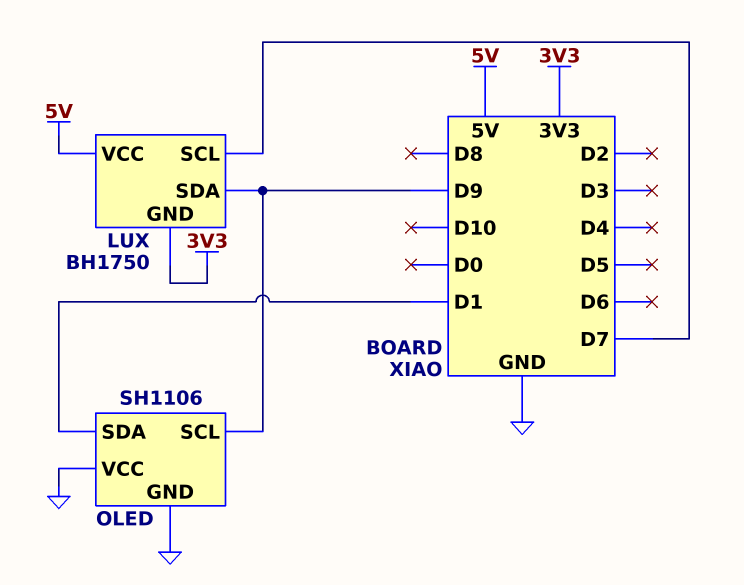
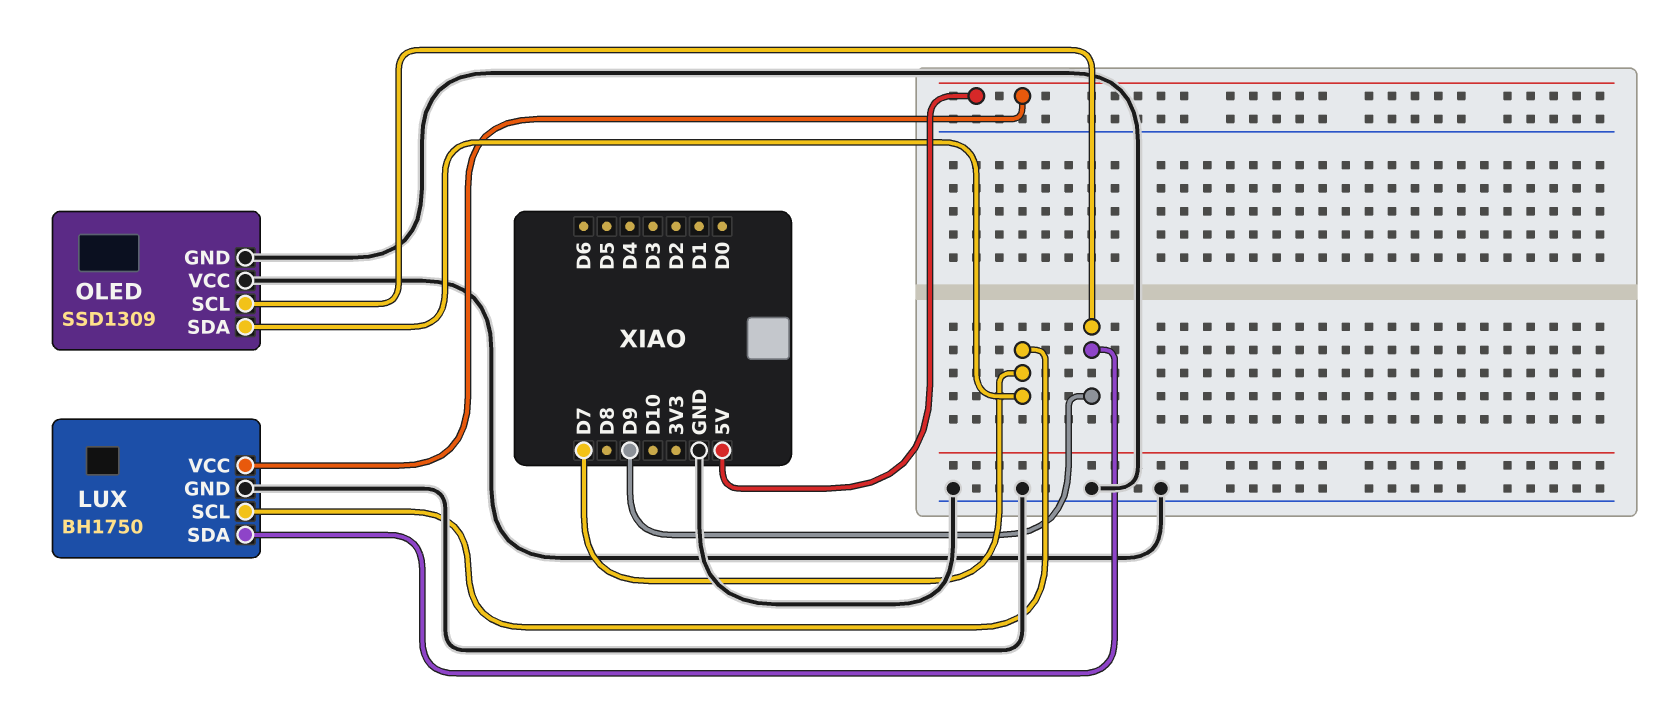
LUX pin GND: 3V3 -> GND
OLED: SH1106 -> SSD1309
OLED pin SDA: D1 -> D7

